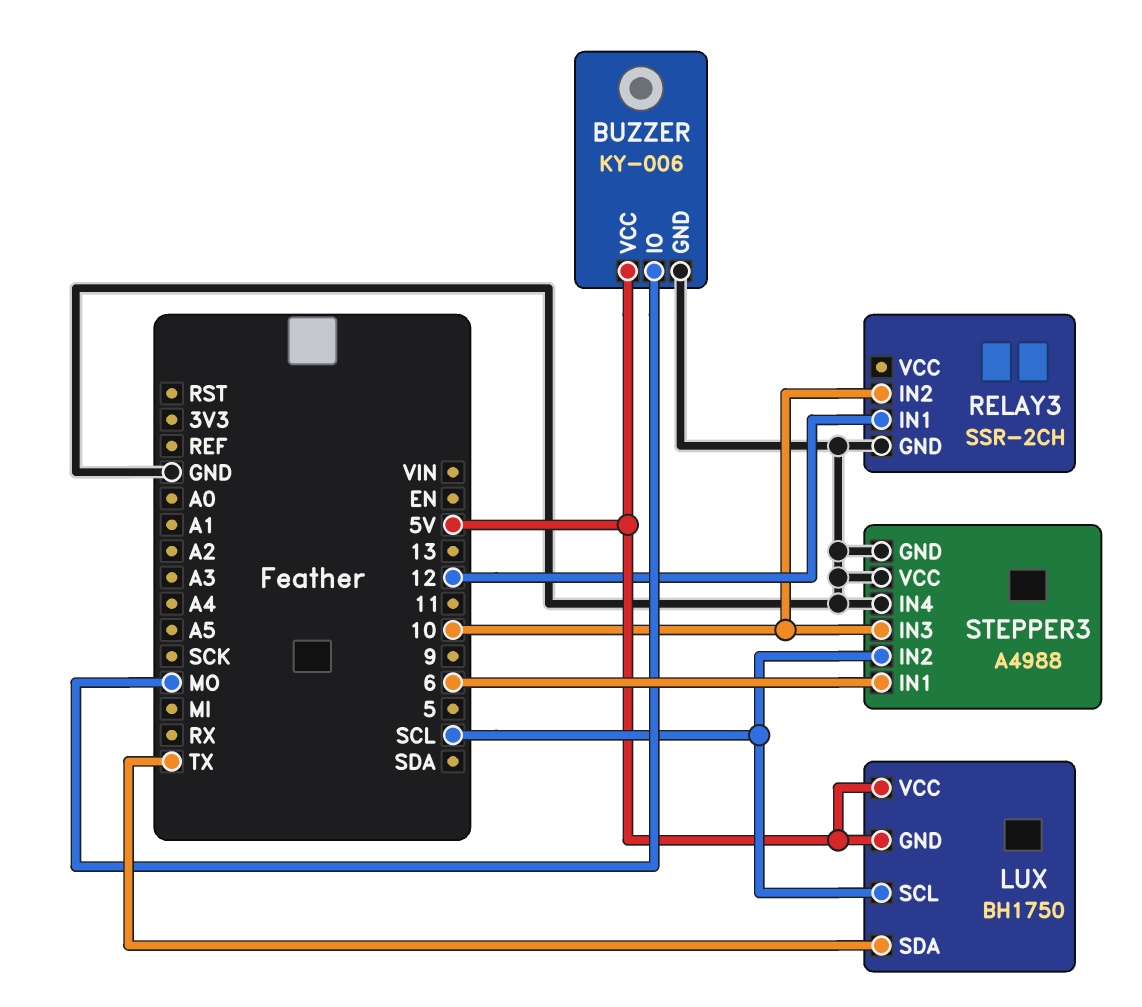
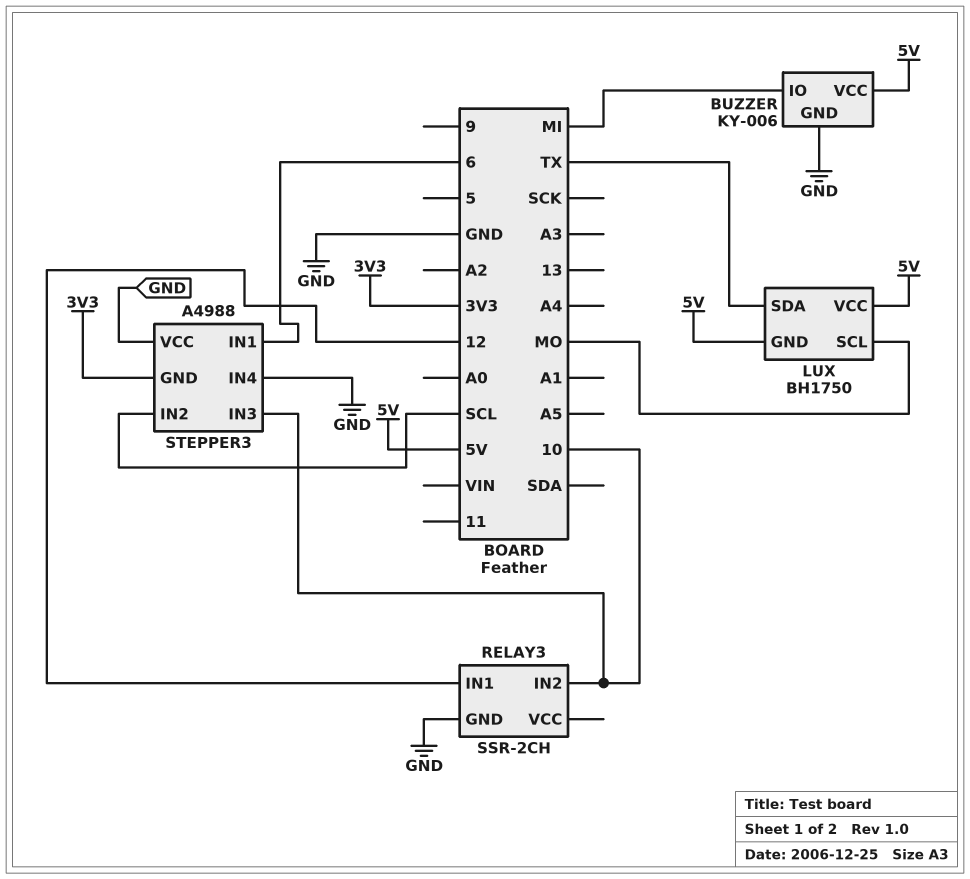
BUZZER pin IO: MO -> MI
LUX pin SCL: SCL -> MO
STEPPER3 pin GND: GND -> 3V3

